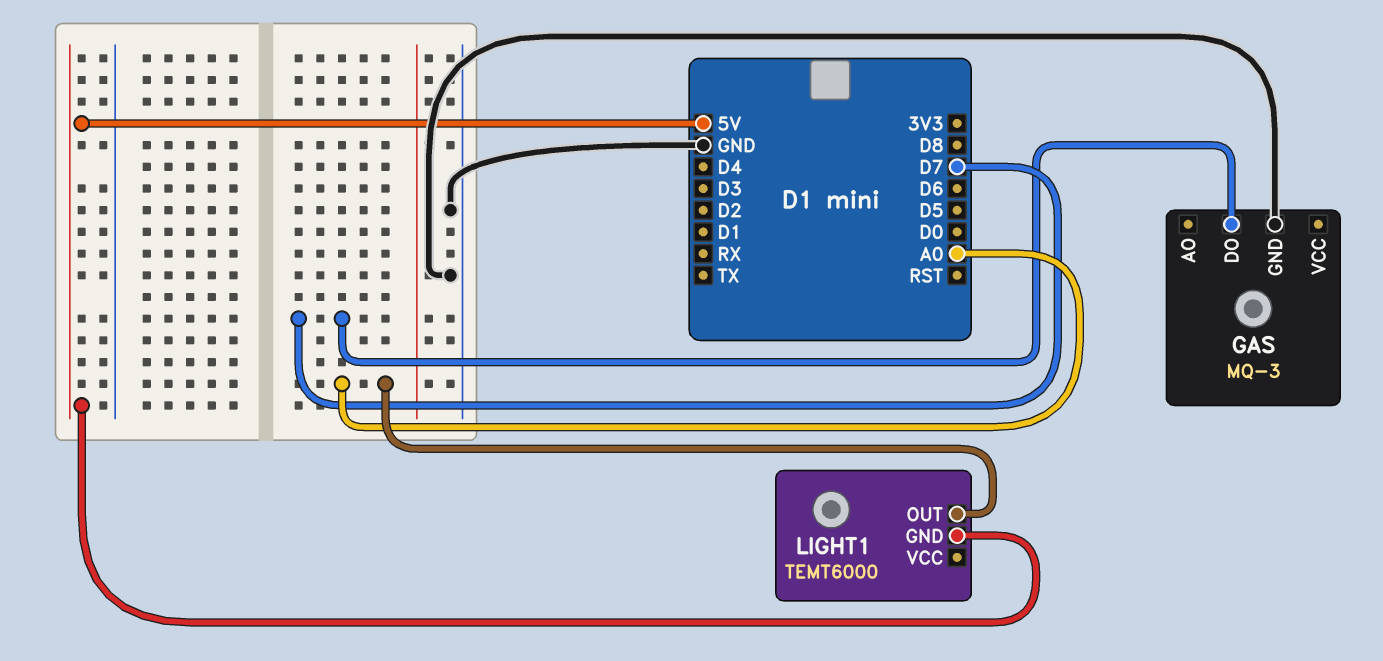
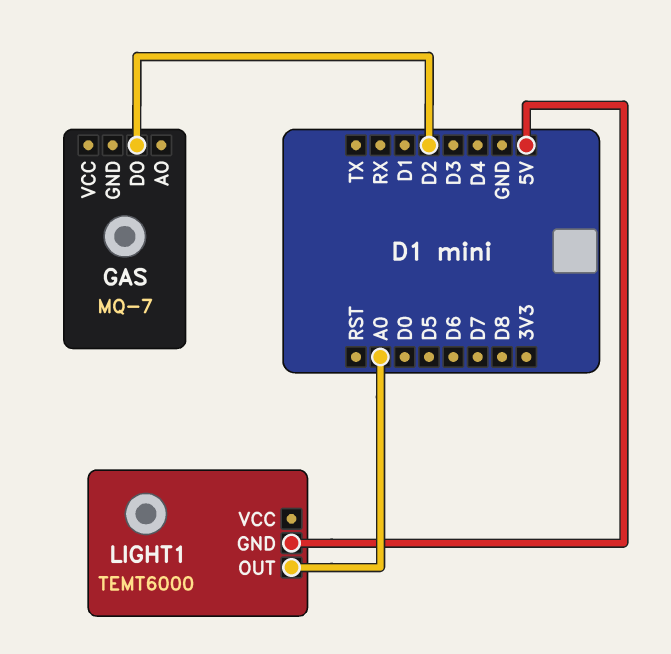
GAS: MQ-3 -> MQ-7
GAS pin DO: D7 -> D2
GAS pin GND: GND -> none

